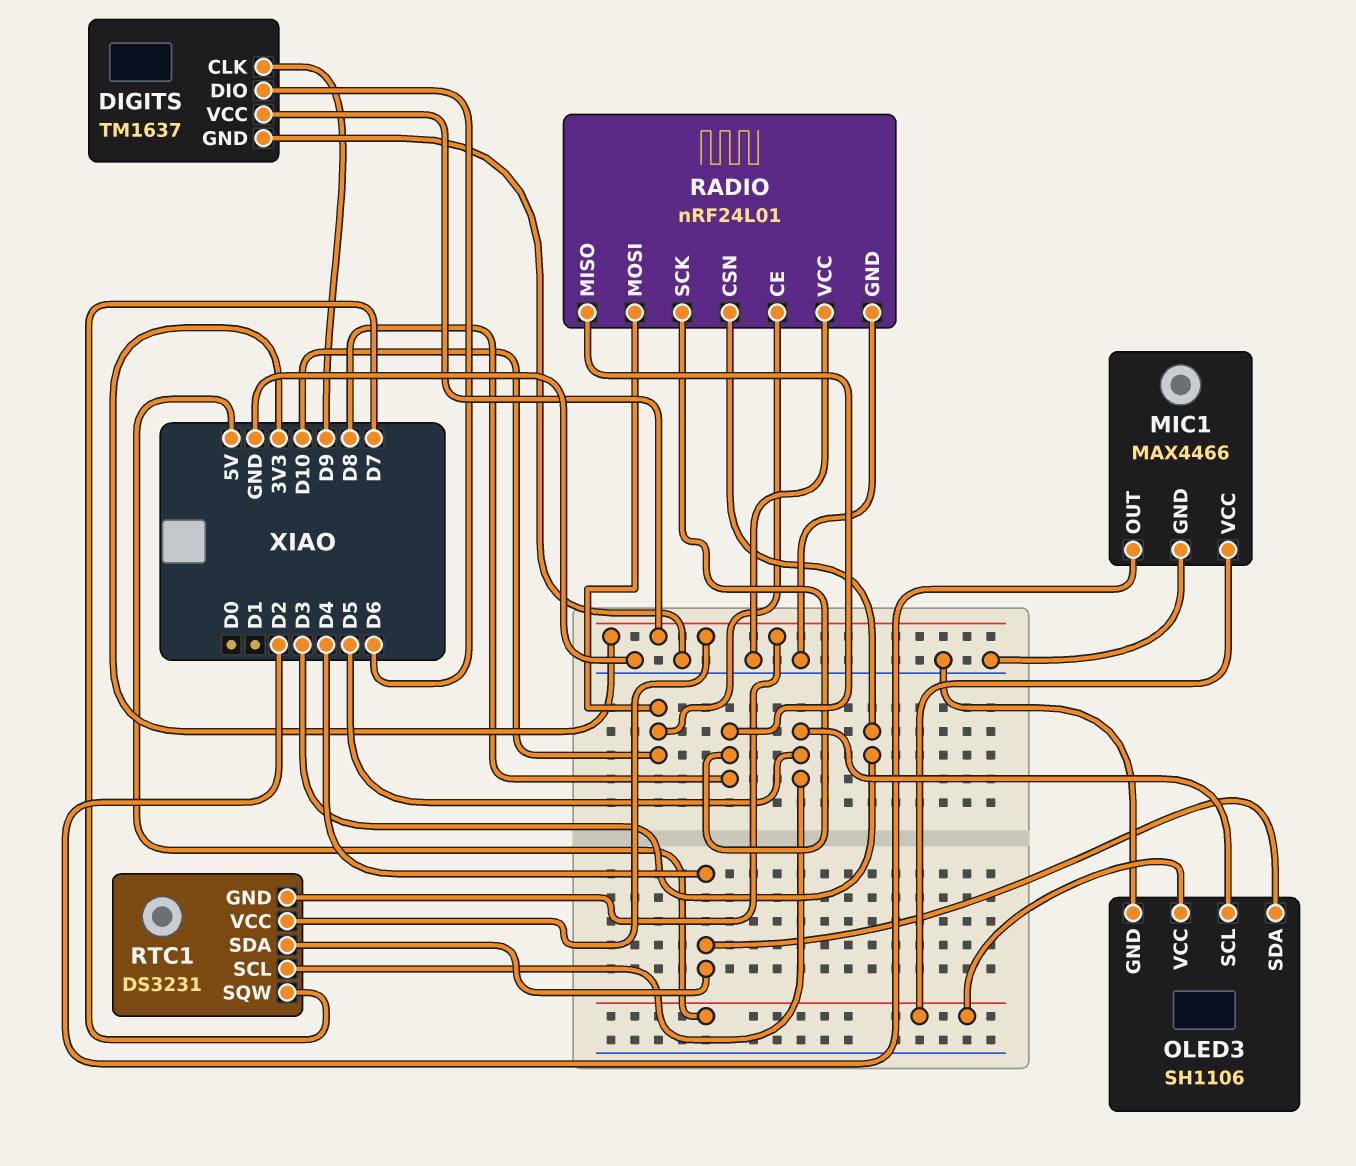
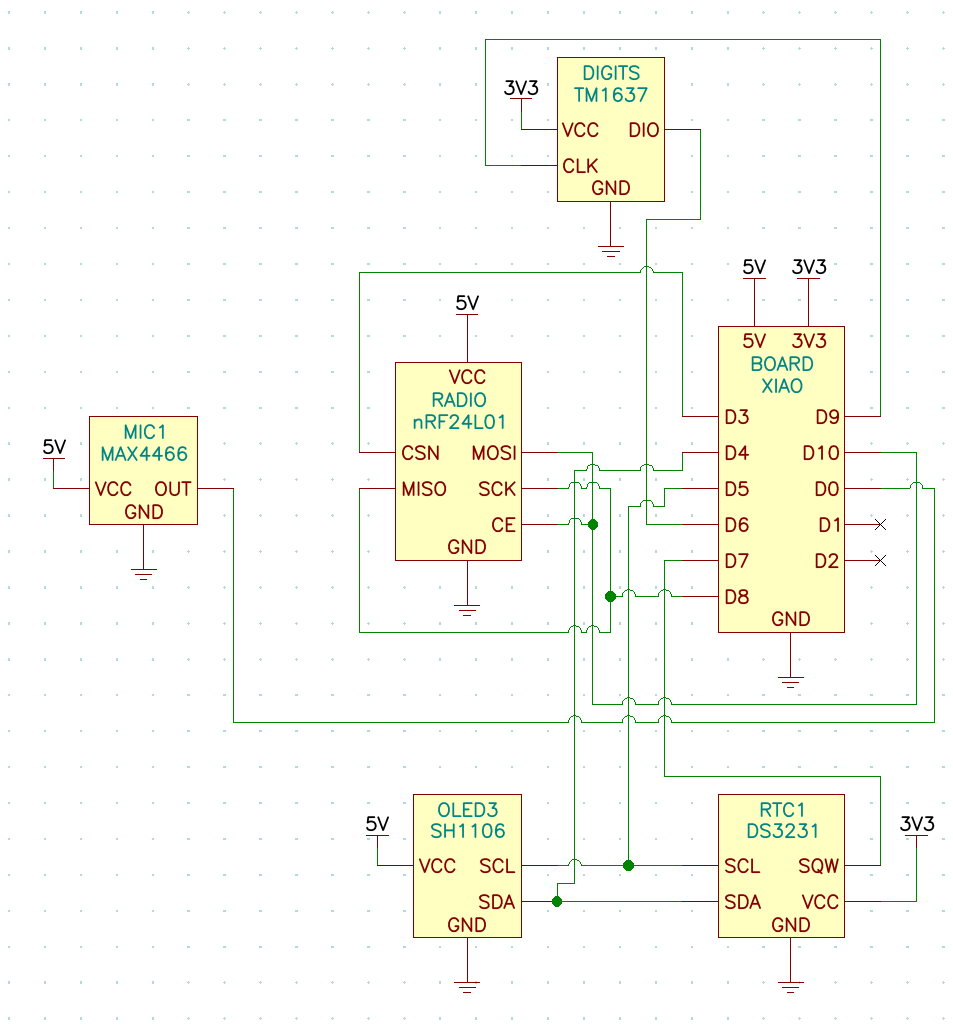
MIC1 pin OUT: D2 -> D0
RADIO pin VCC: GND -> 5V
RTC1 pin GND: 3V3 -> GND

